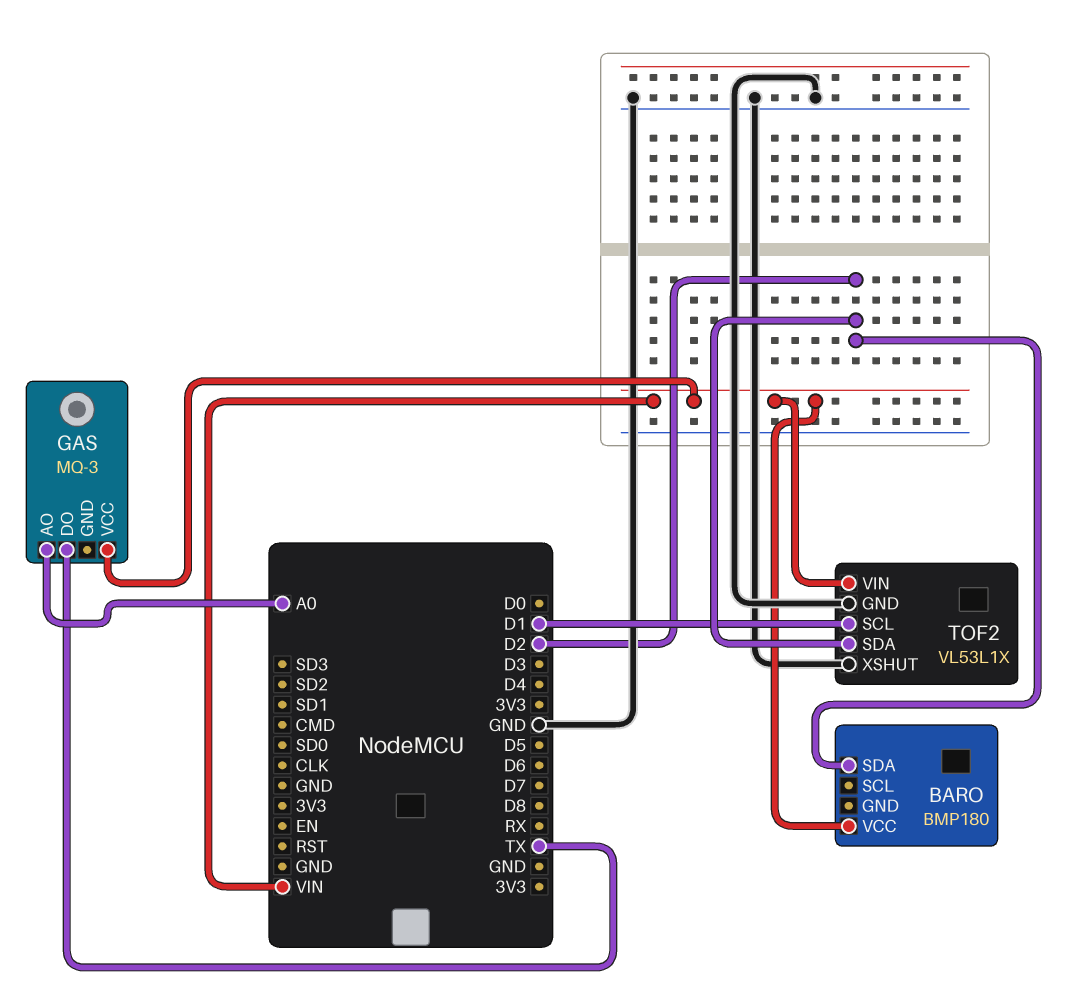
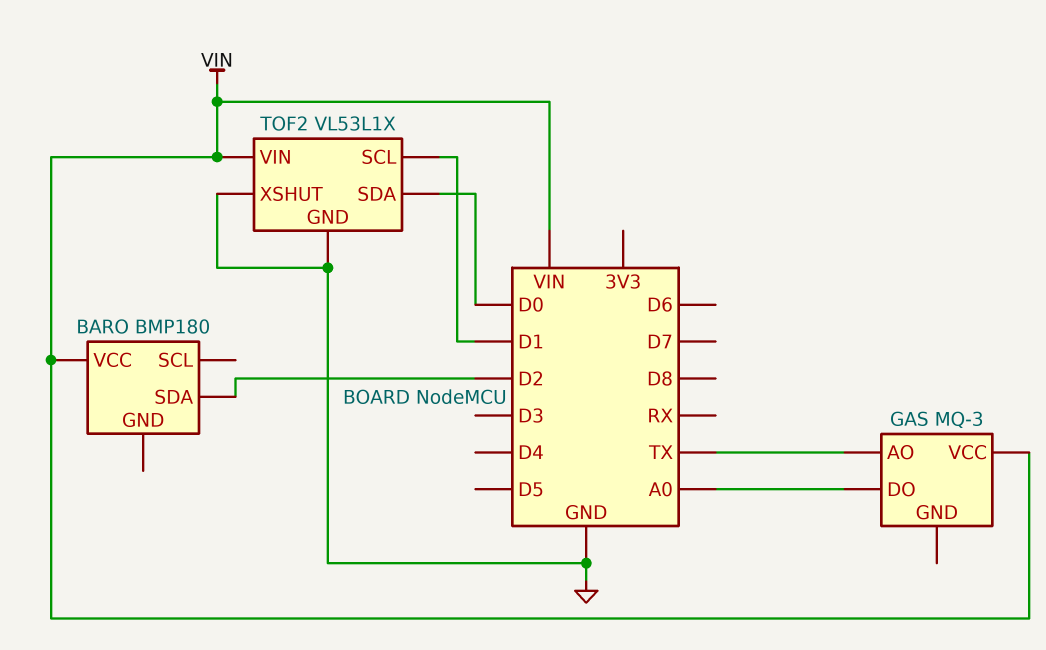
GAS pin AO: A0 -> TX
GAS pin DO: TX -> A0
TOF2 pin SDA: D2 -> D0

